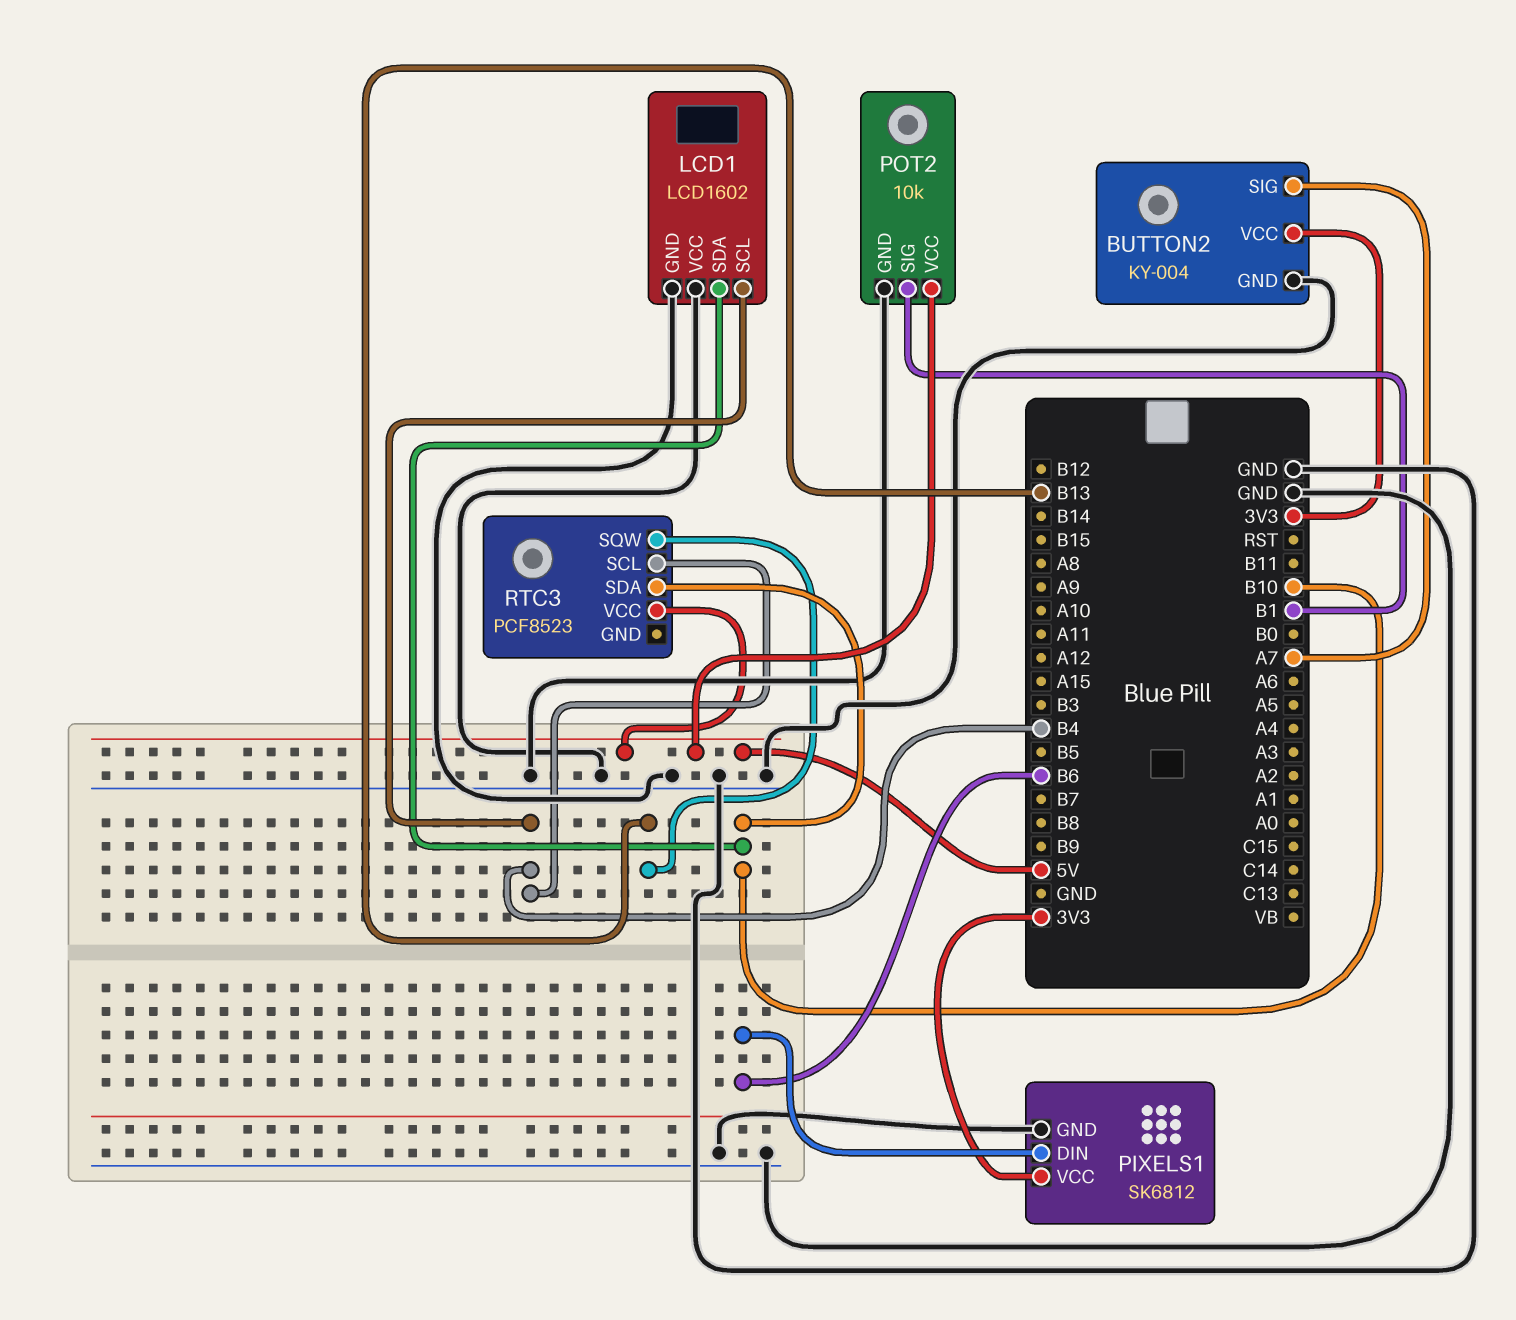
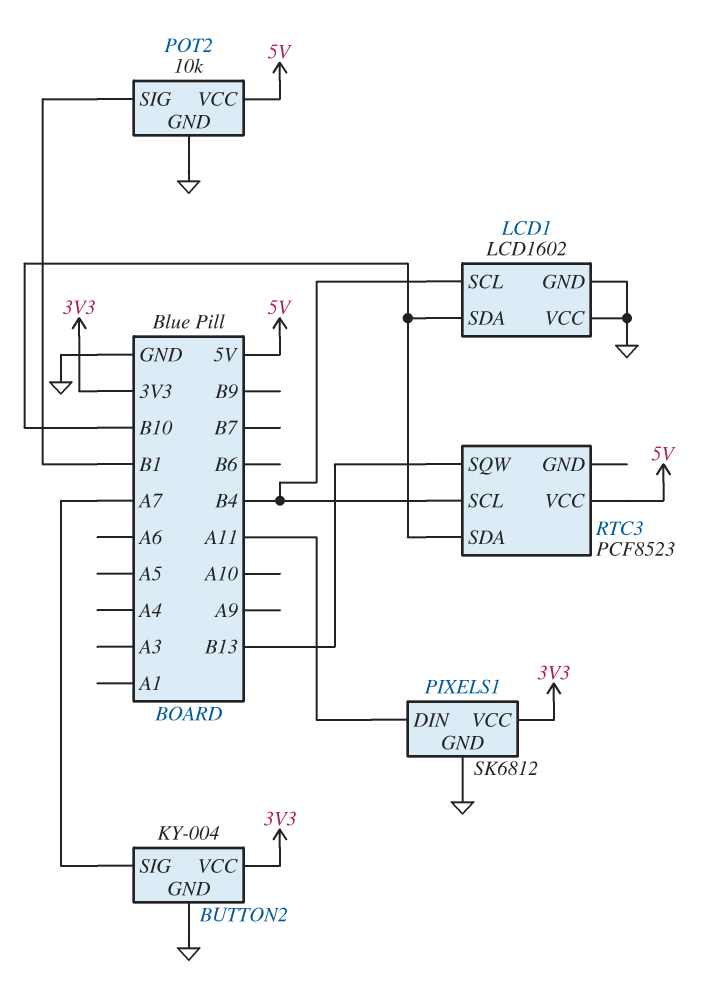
PIXELS1 pin DIN: B6 -> A11

